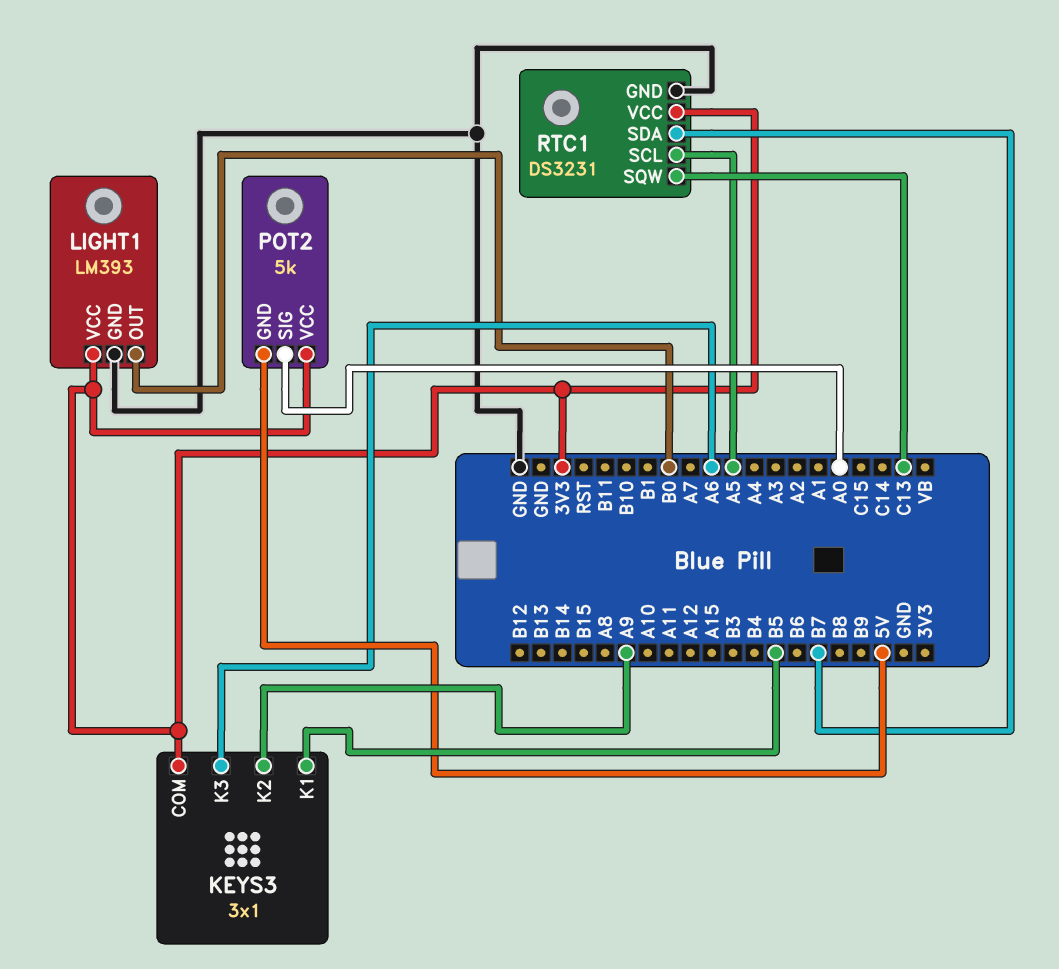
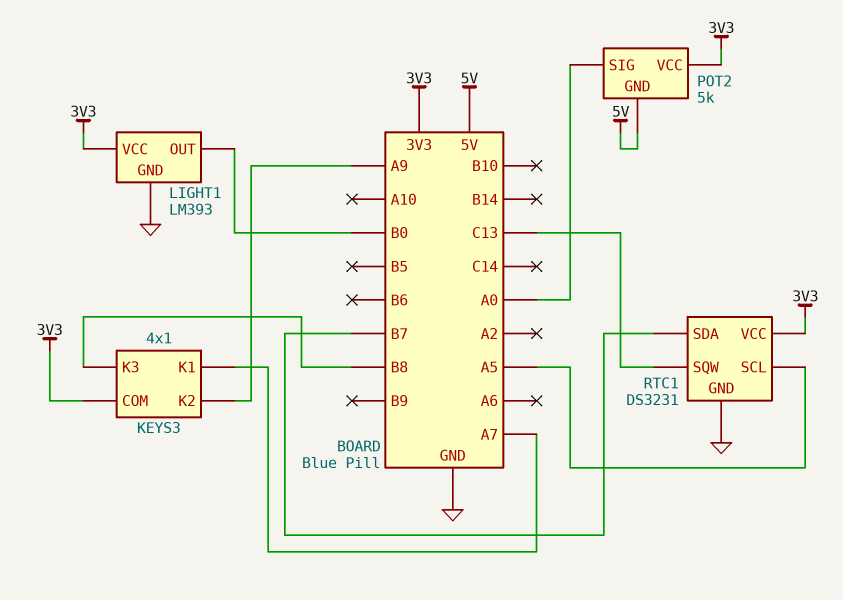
KEYS3: 3x1 -> 4x1
KEYS3 pin K1: B5 -> A7
KEYS3 pin K3: A6 -> B8

